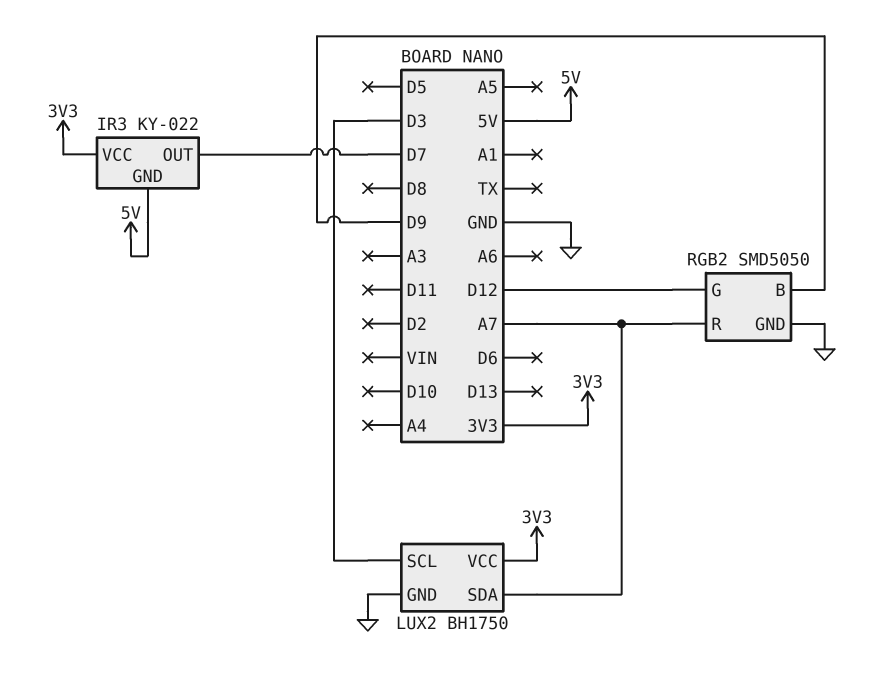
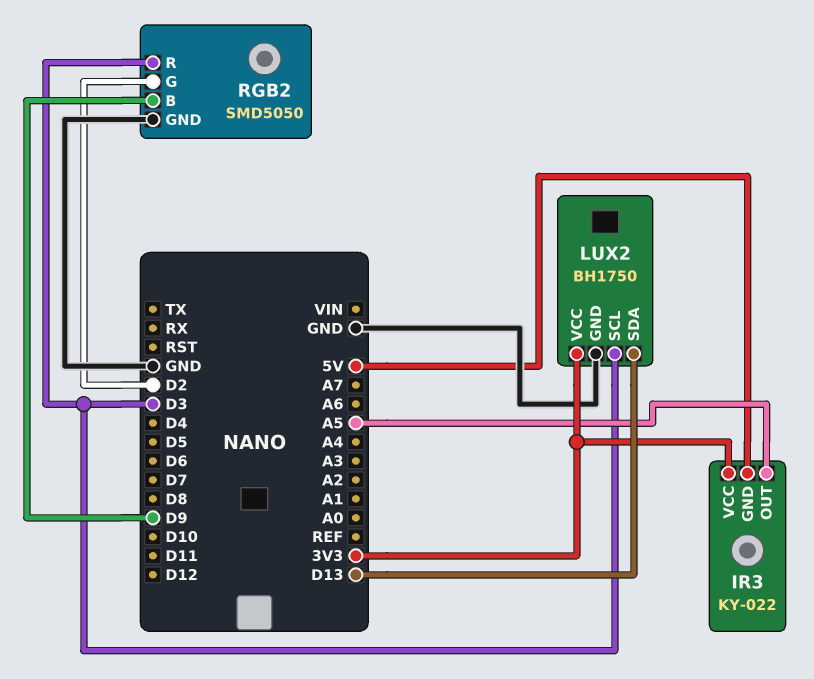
IR3 pin OUT: D7 -> A5
LUX2 pin SDA: A7 -> D13
RGB2 pin G: D12 -> D2
RGB2 pin R: A7 -> D3

